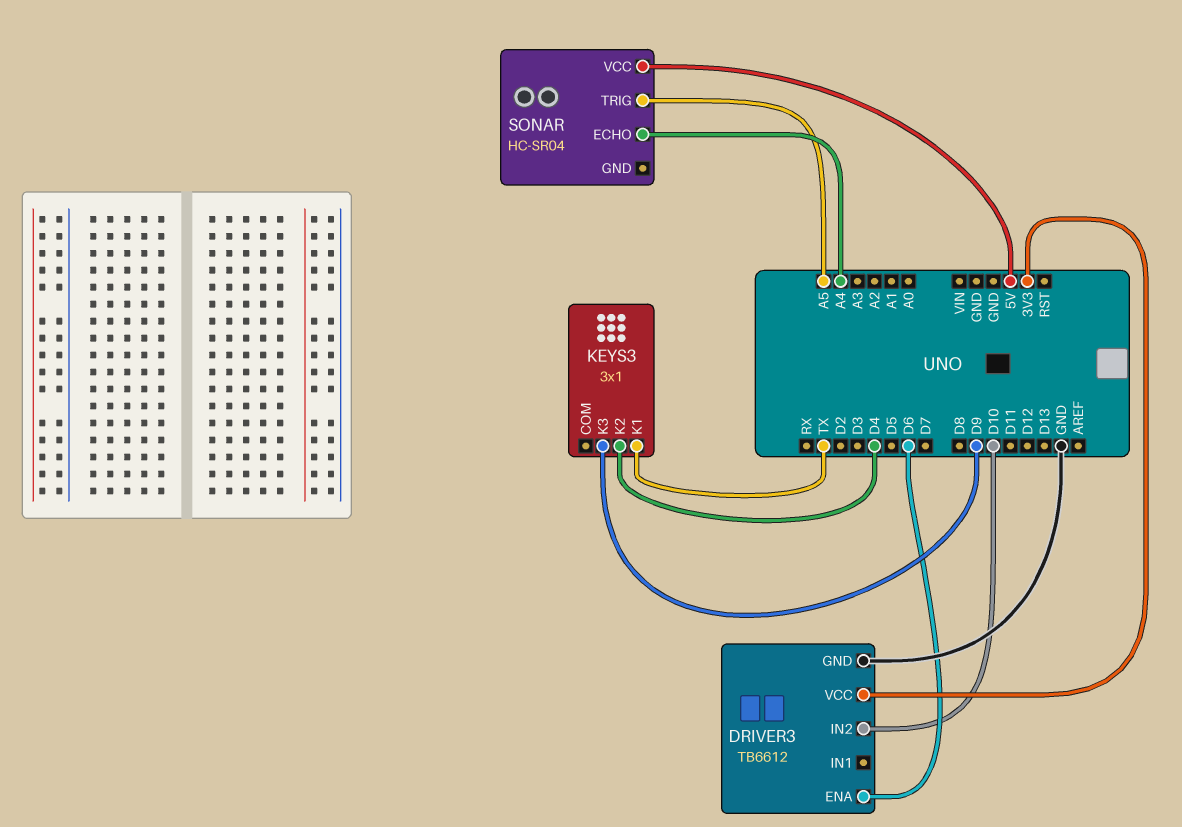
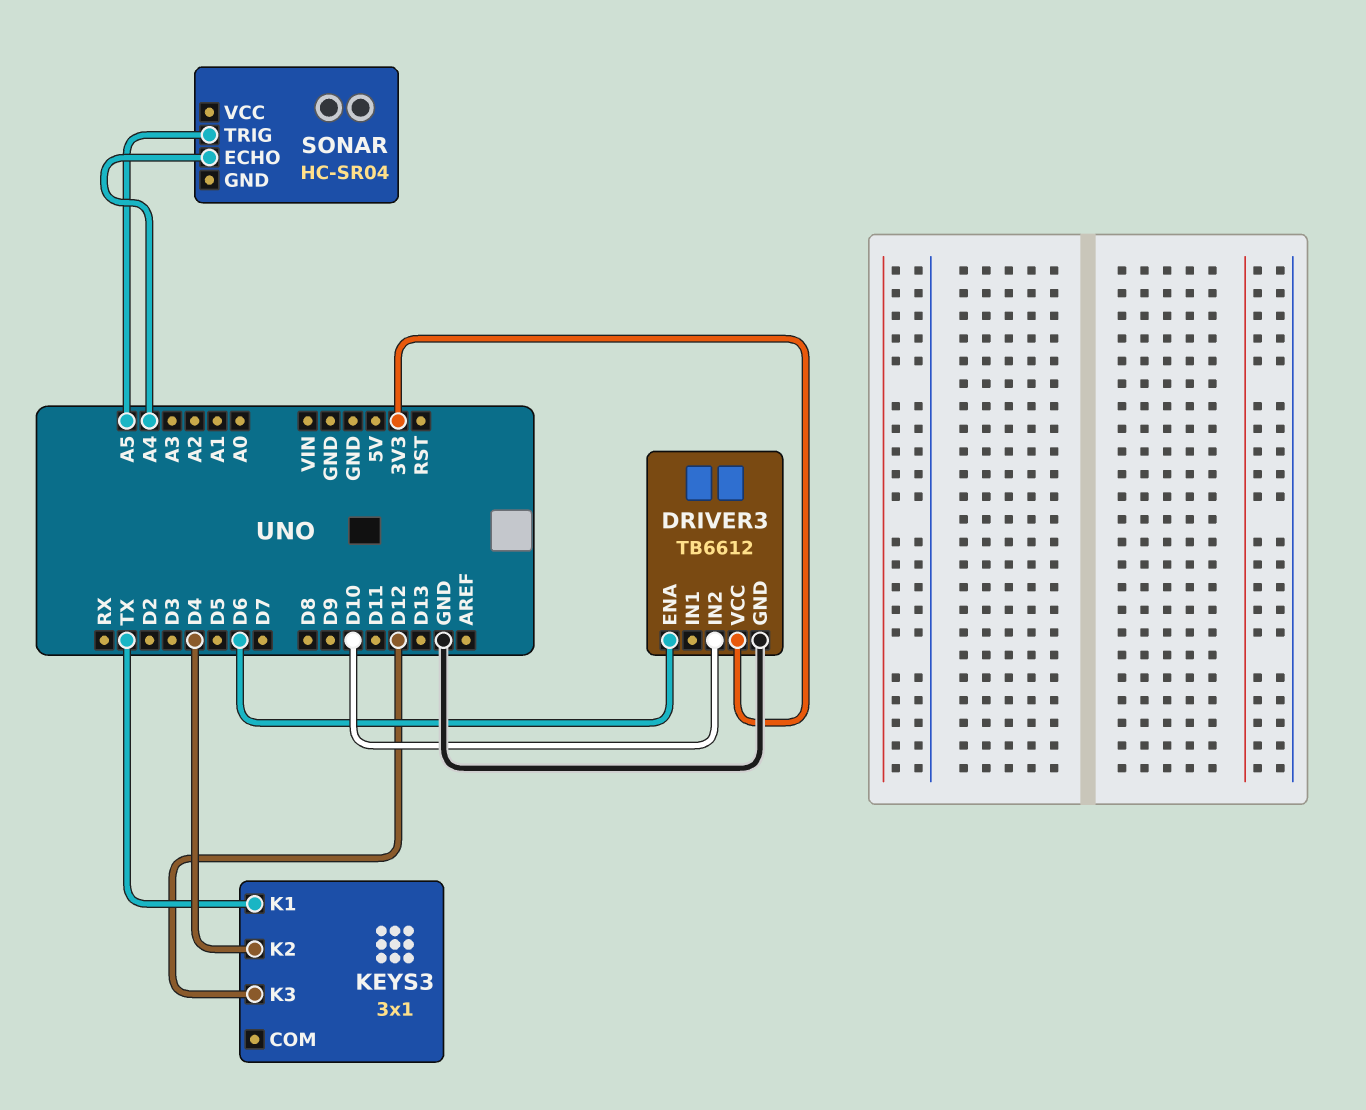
KEYS3 pin K3: D9 -> D12
SONAR pin VCC: 5V -> none

